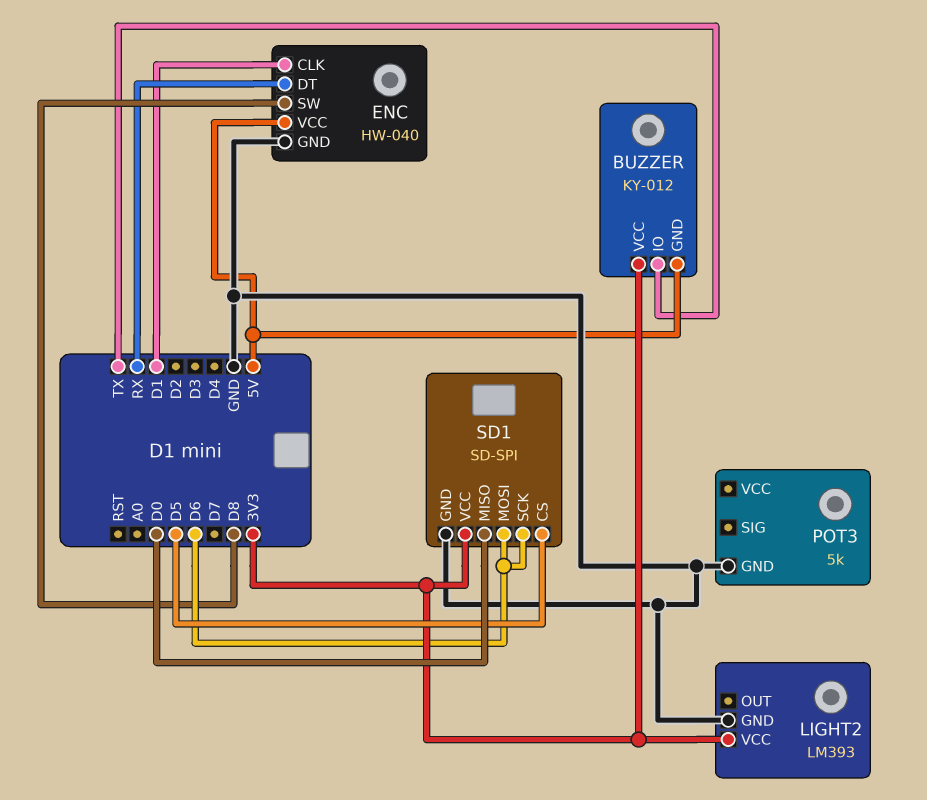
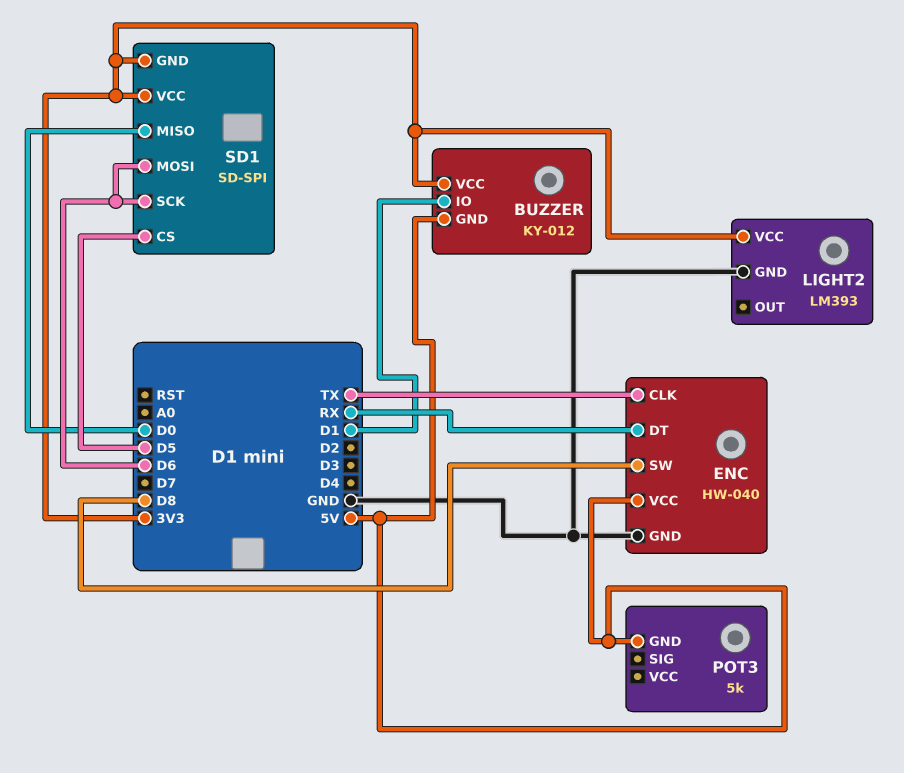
BUZZER pin IO: TX -> D1
ENC pin CLK: D1 -> TX
POT3 pin GND: GND -> 5V
SD1 pin GND: GND -> 3V3

